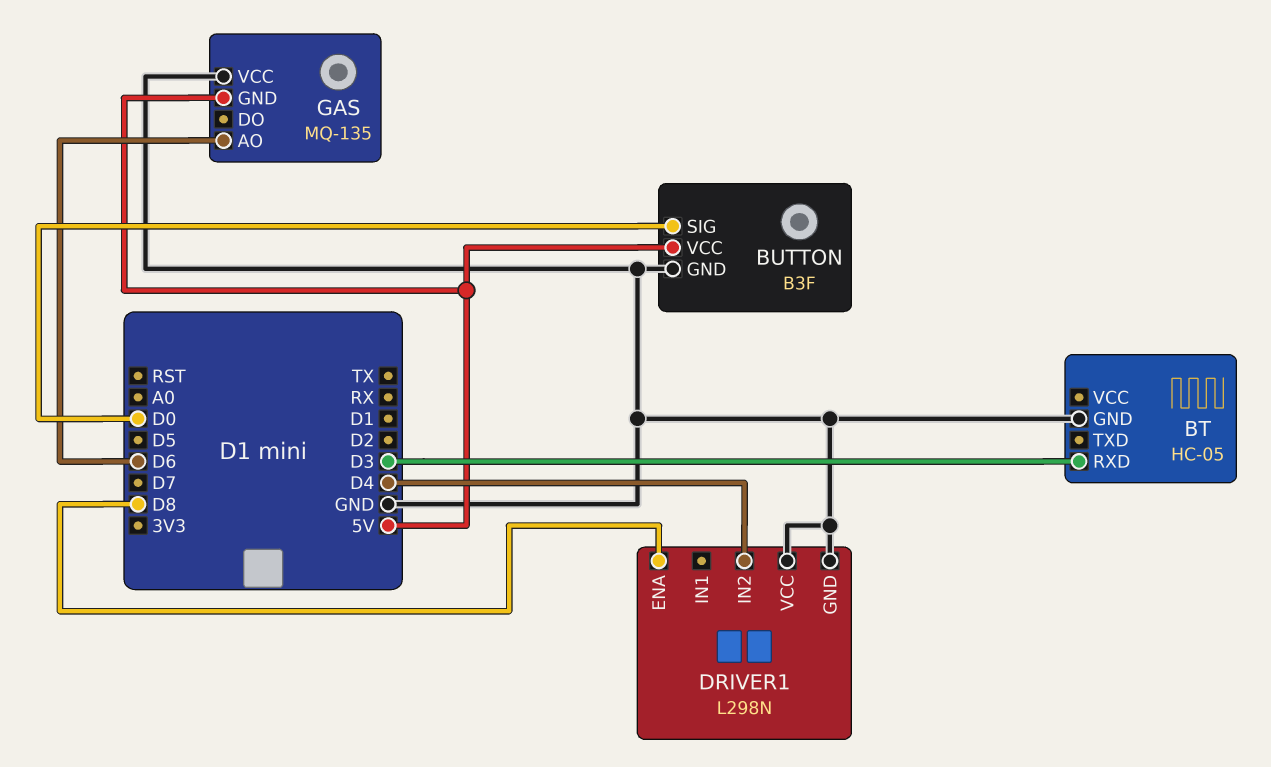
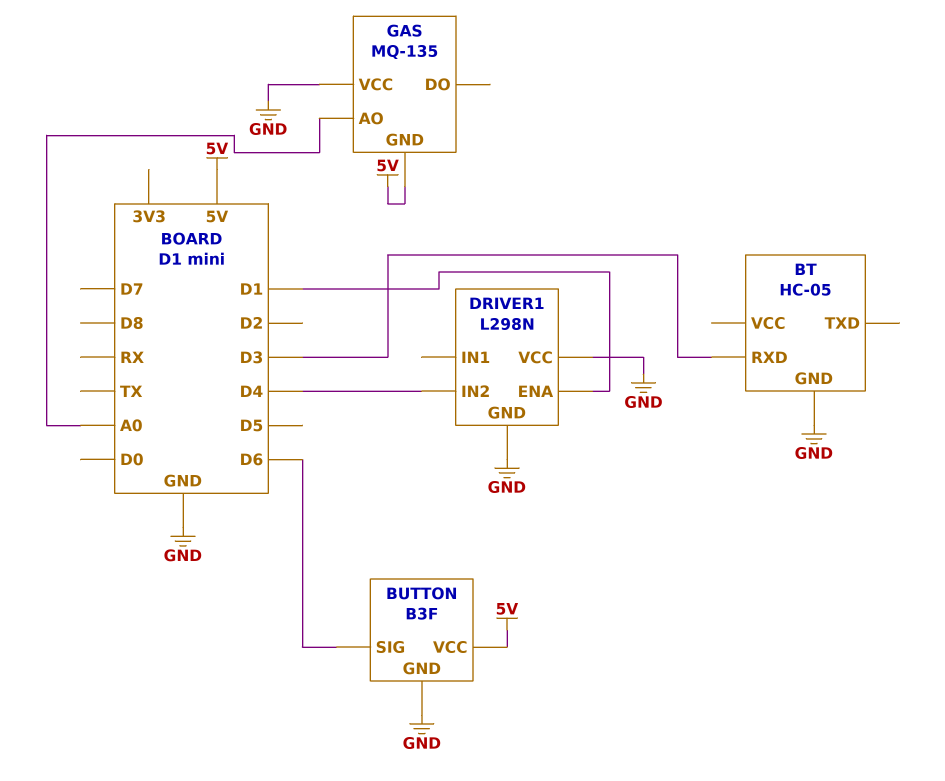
BUTTON pin SIG: D0 -> D6
DRIVER1 pin ENA: D8 -> D1
GAS pin AO: D6 -> A0

